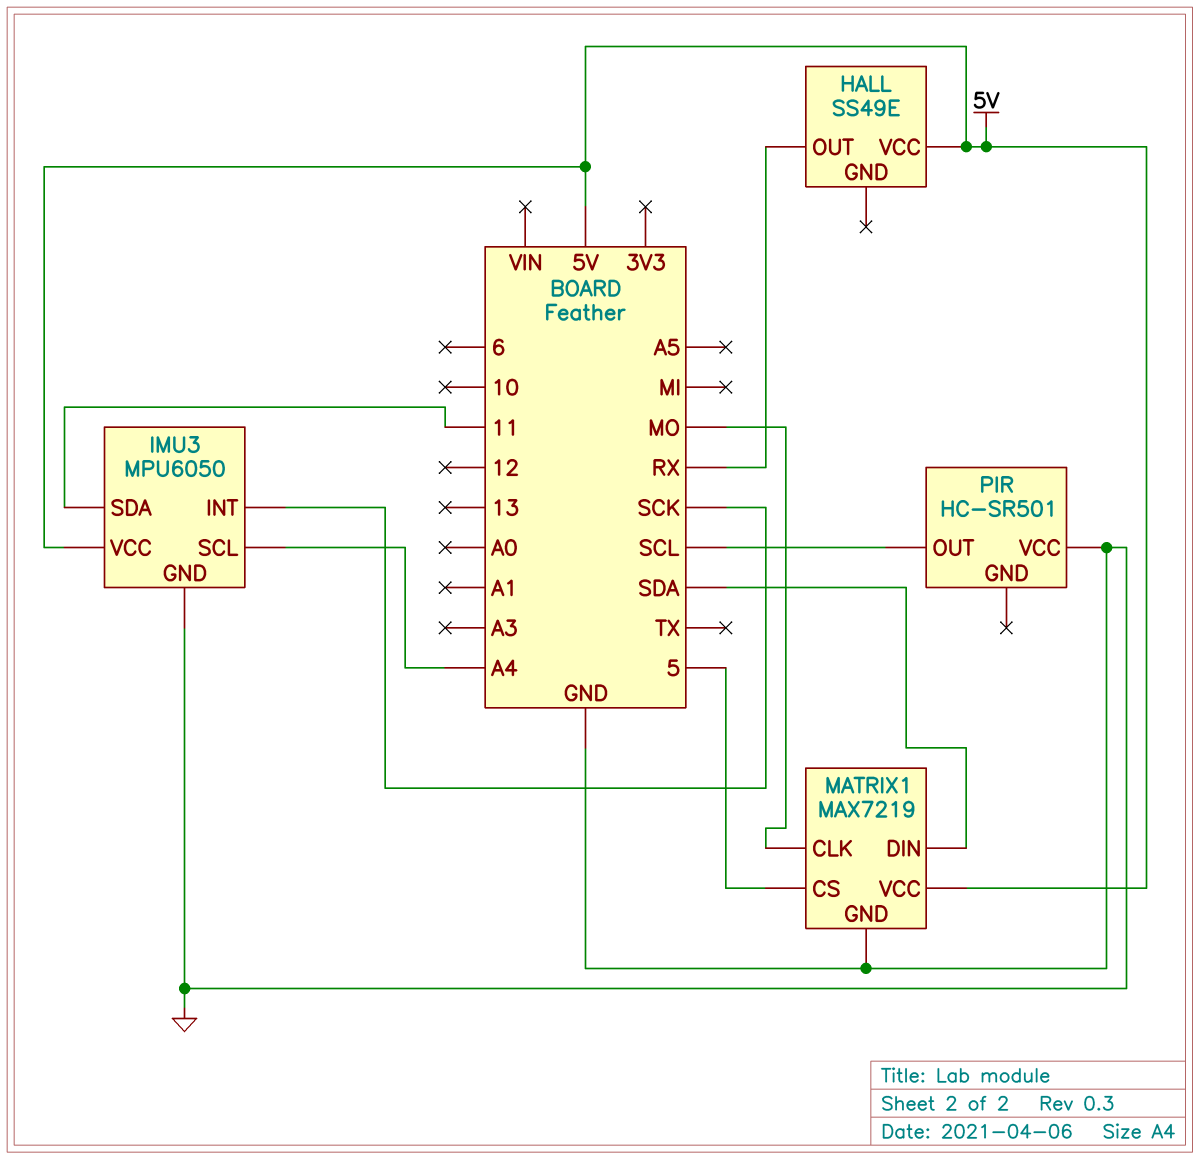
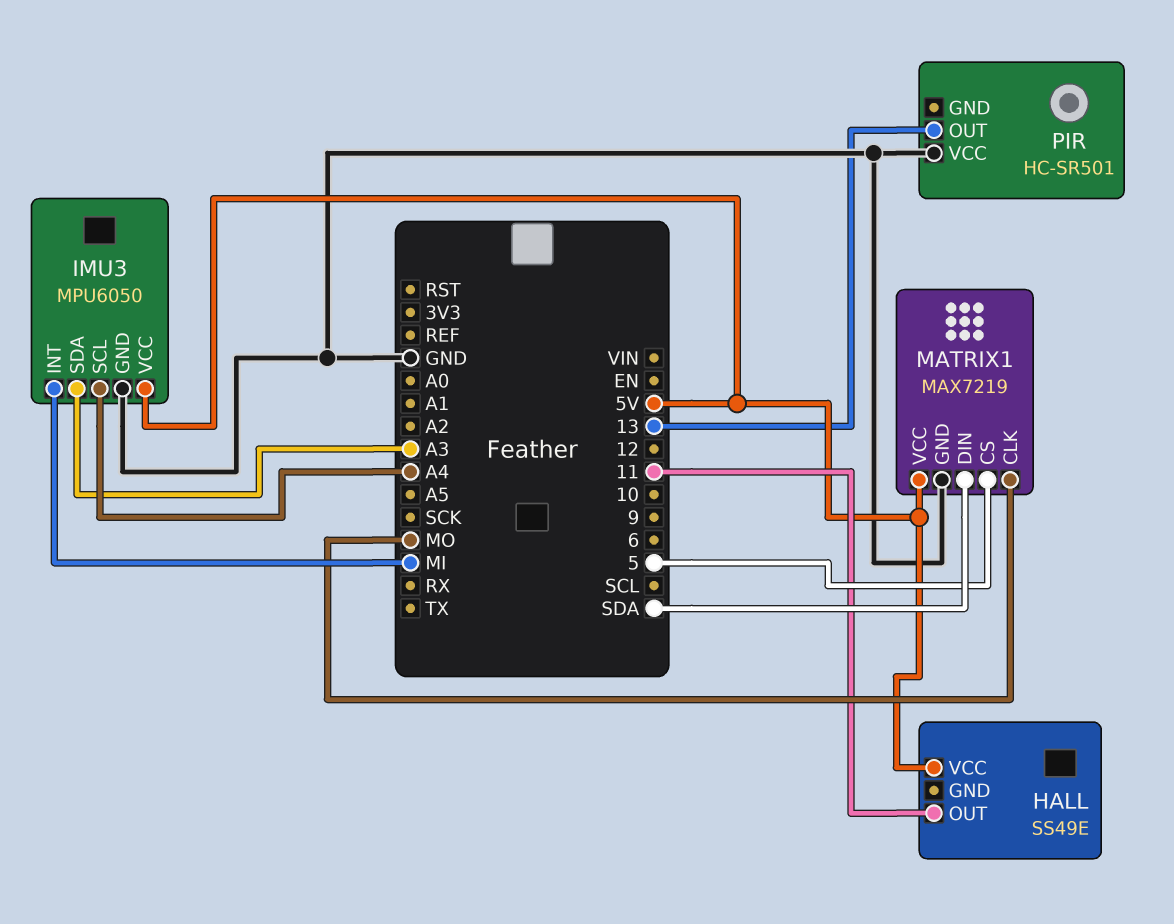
HALL pin OUT: RX -> 11
IMU3 pin INT: SCK -> MI
IMU3 pin SDA: 11 -> A3
PIR pin OUT: SCL -> 13

